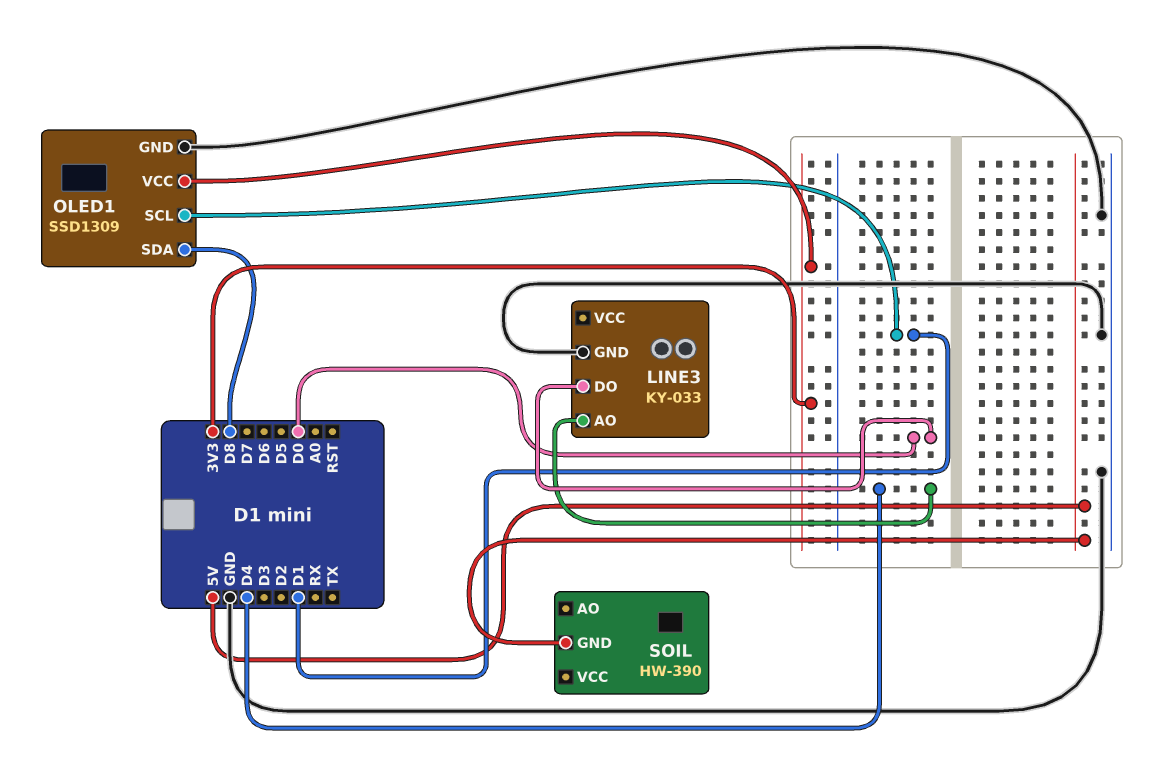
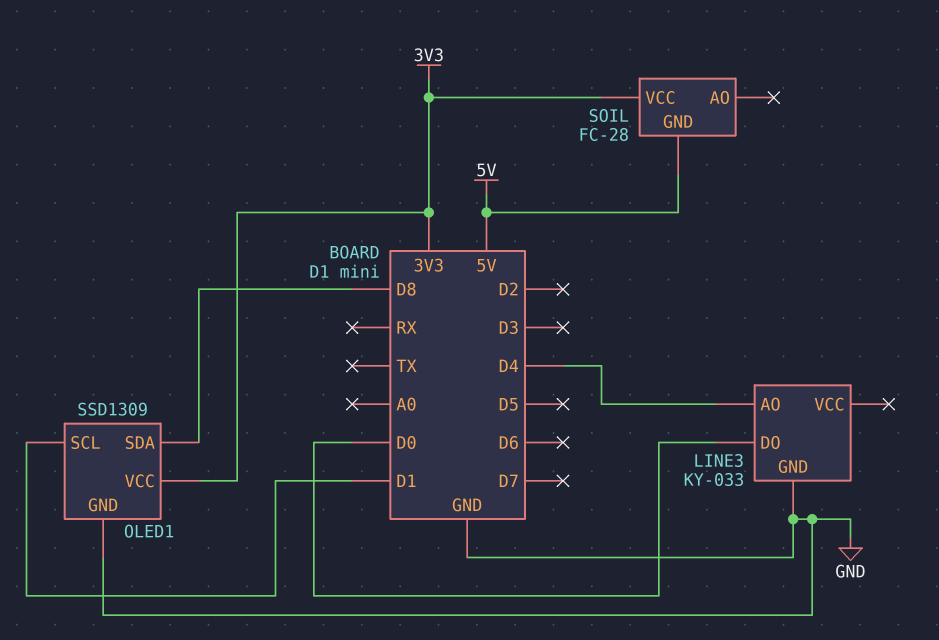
SOIL: HW-390 -> FC-28
SOIL pin VCC: none -> 3V3

